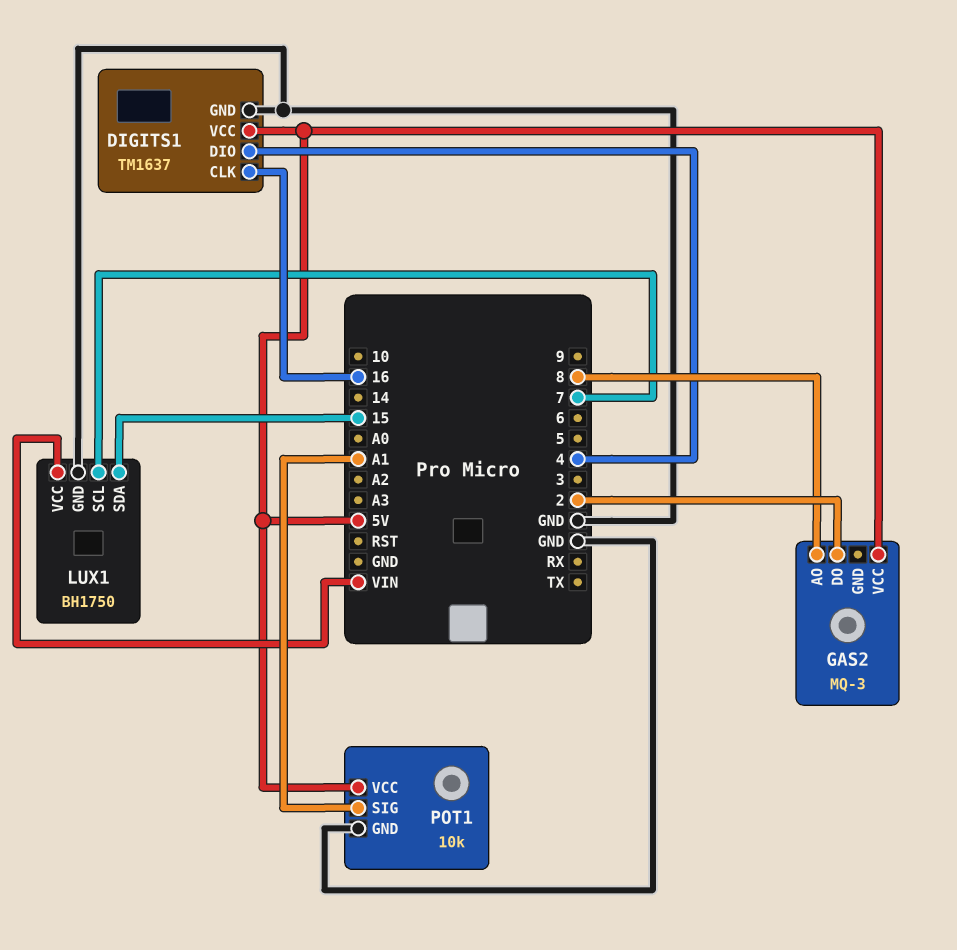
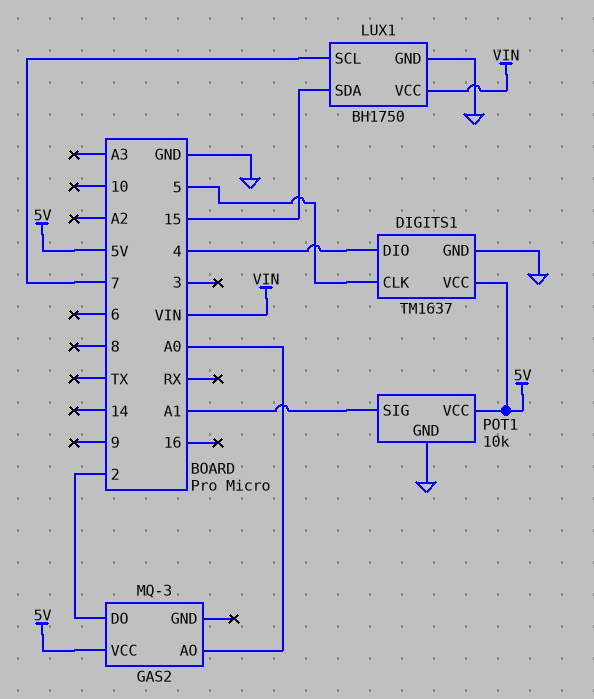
DIGITS1 pin CLK: 16 -> 5
GAS2 pin AO: 8 -> A0

